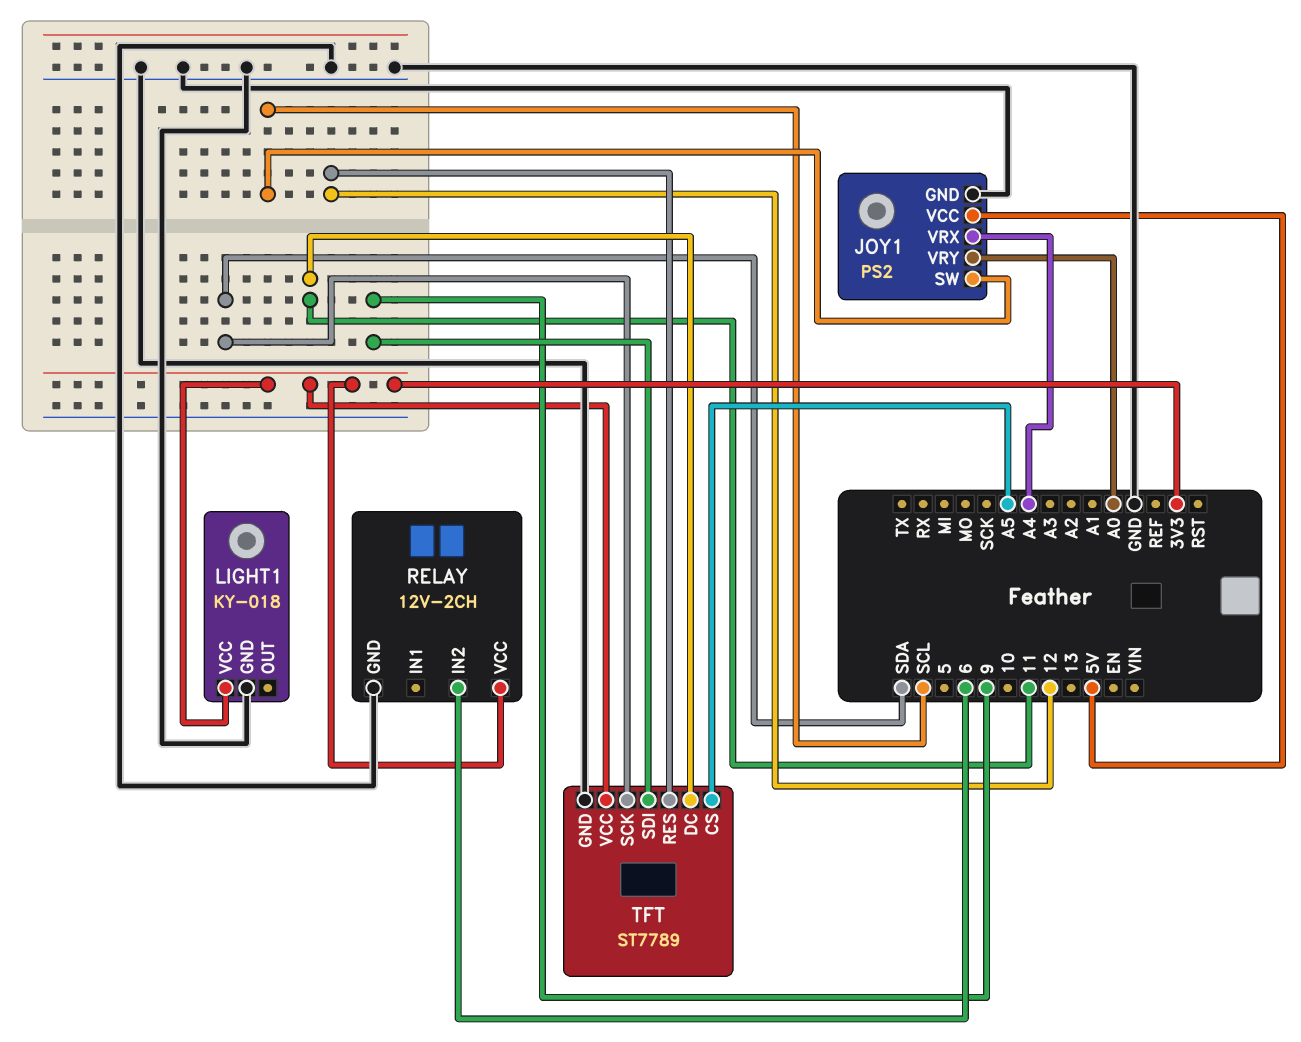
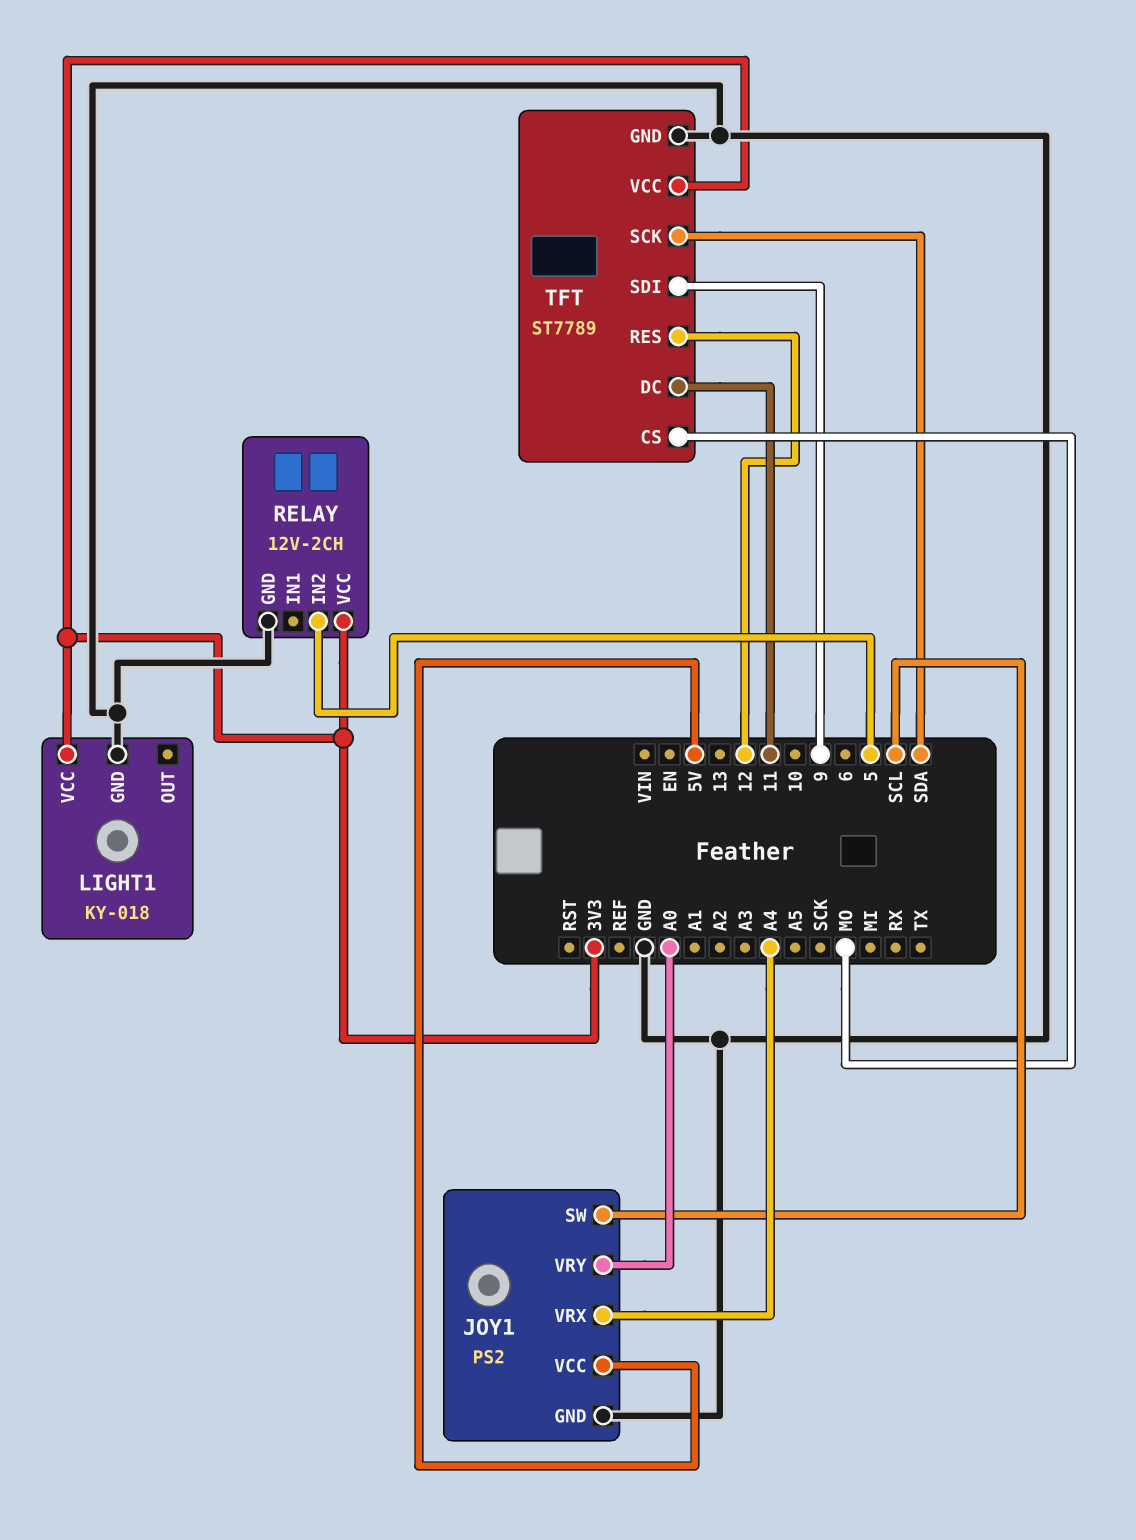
RELAY pin IN2: 6 -> 5
TFT pin CS: A5 -> MO

